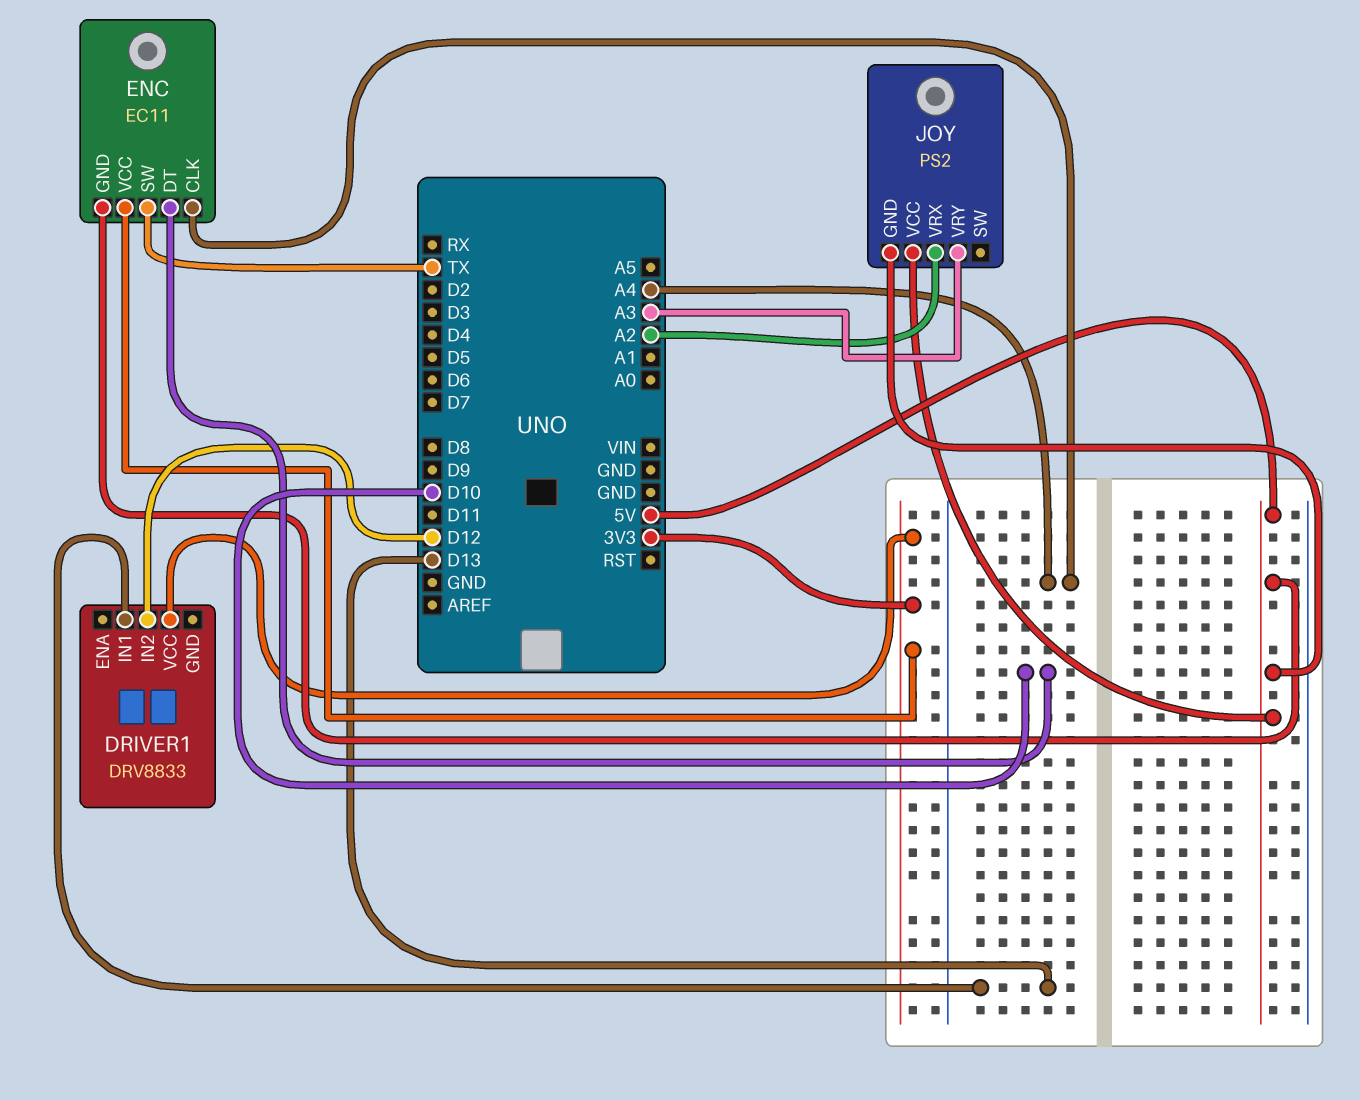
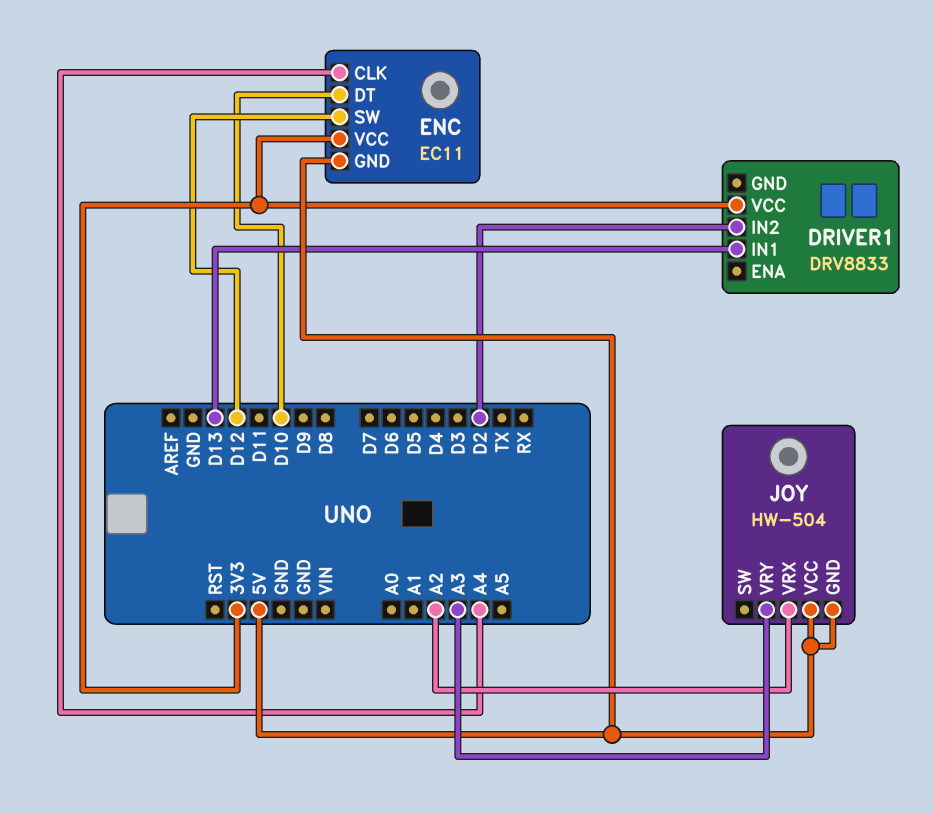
DRIVER1 pin IN2: D12 -> D2
ENC pin SW: TX -> D12
JOY: PS2 -> HW-504

